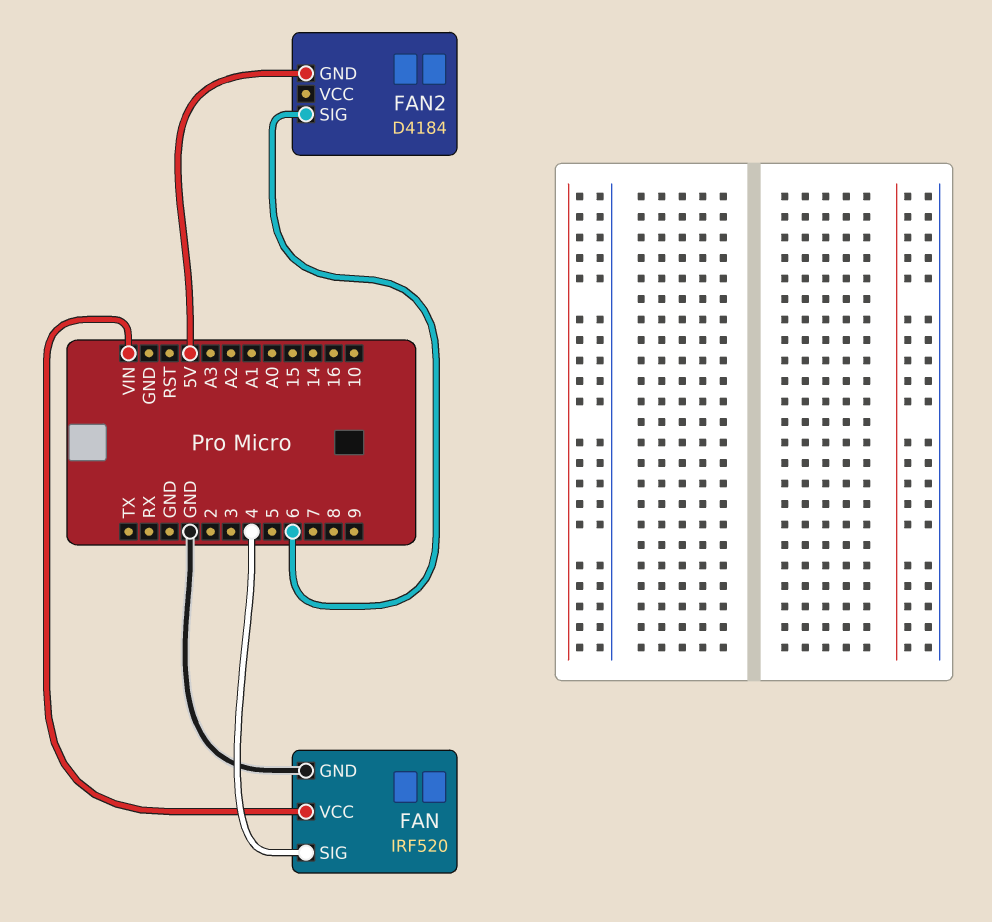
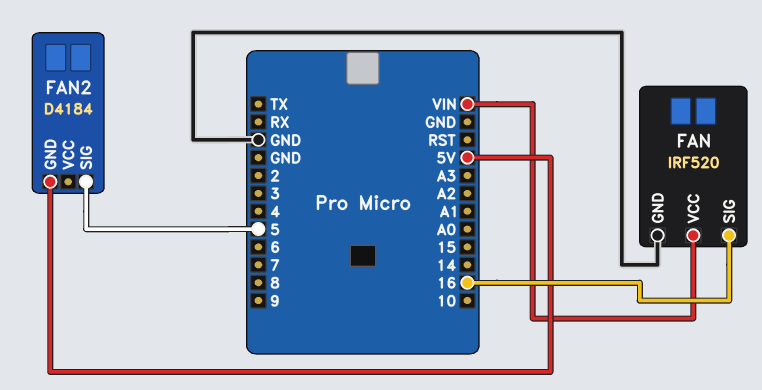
FAN pin SIG: 4 -> 16
FAN2 pin SIG: 6 -> 5

